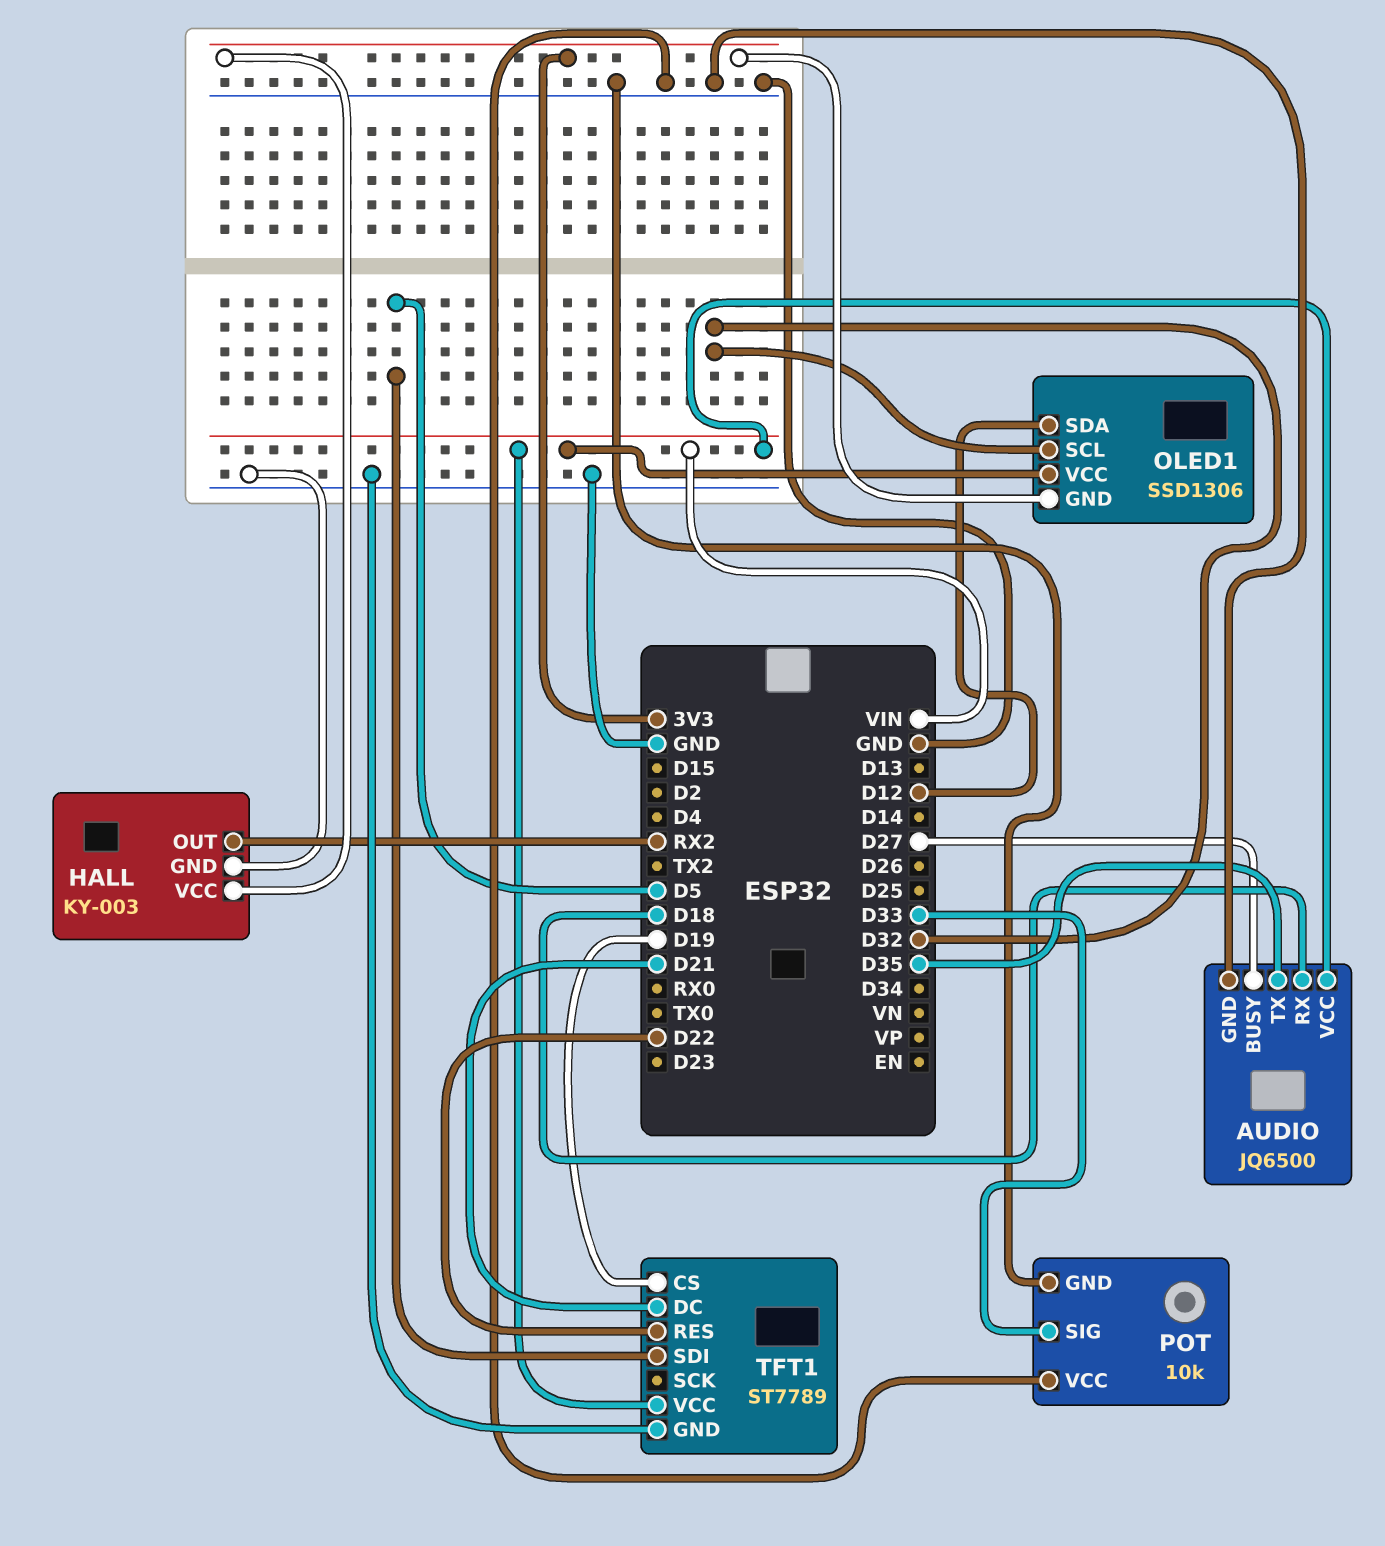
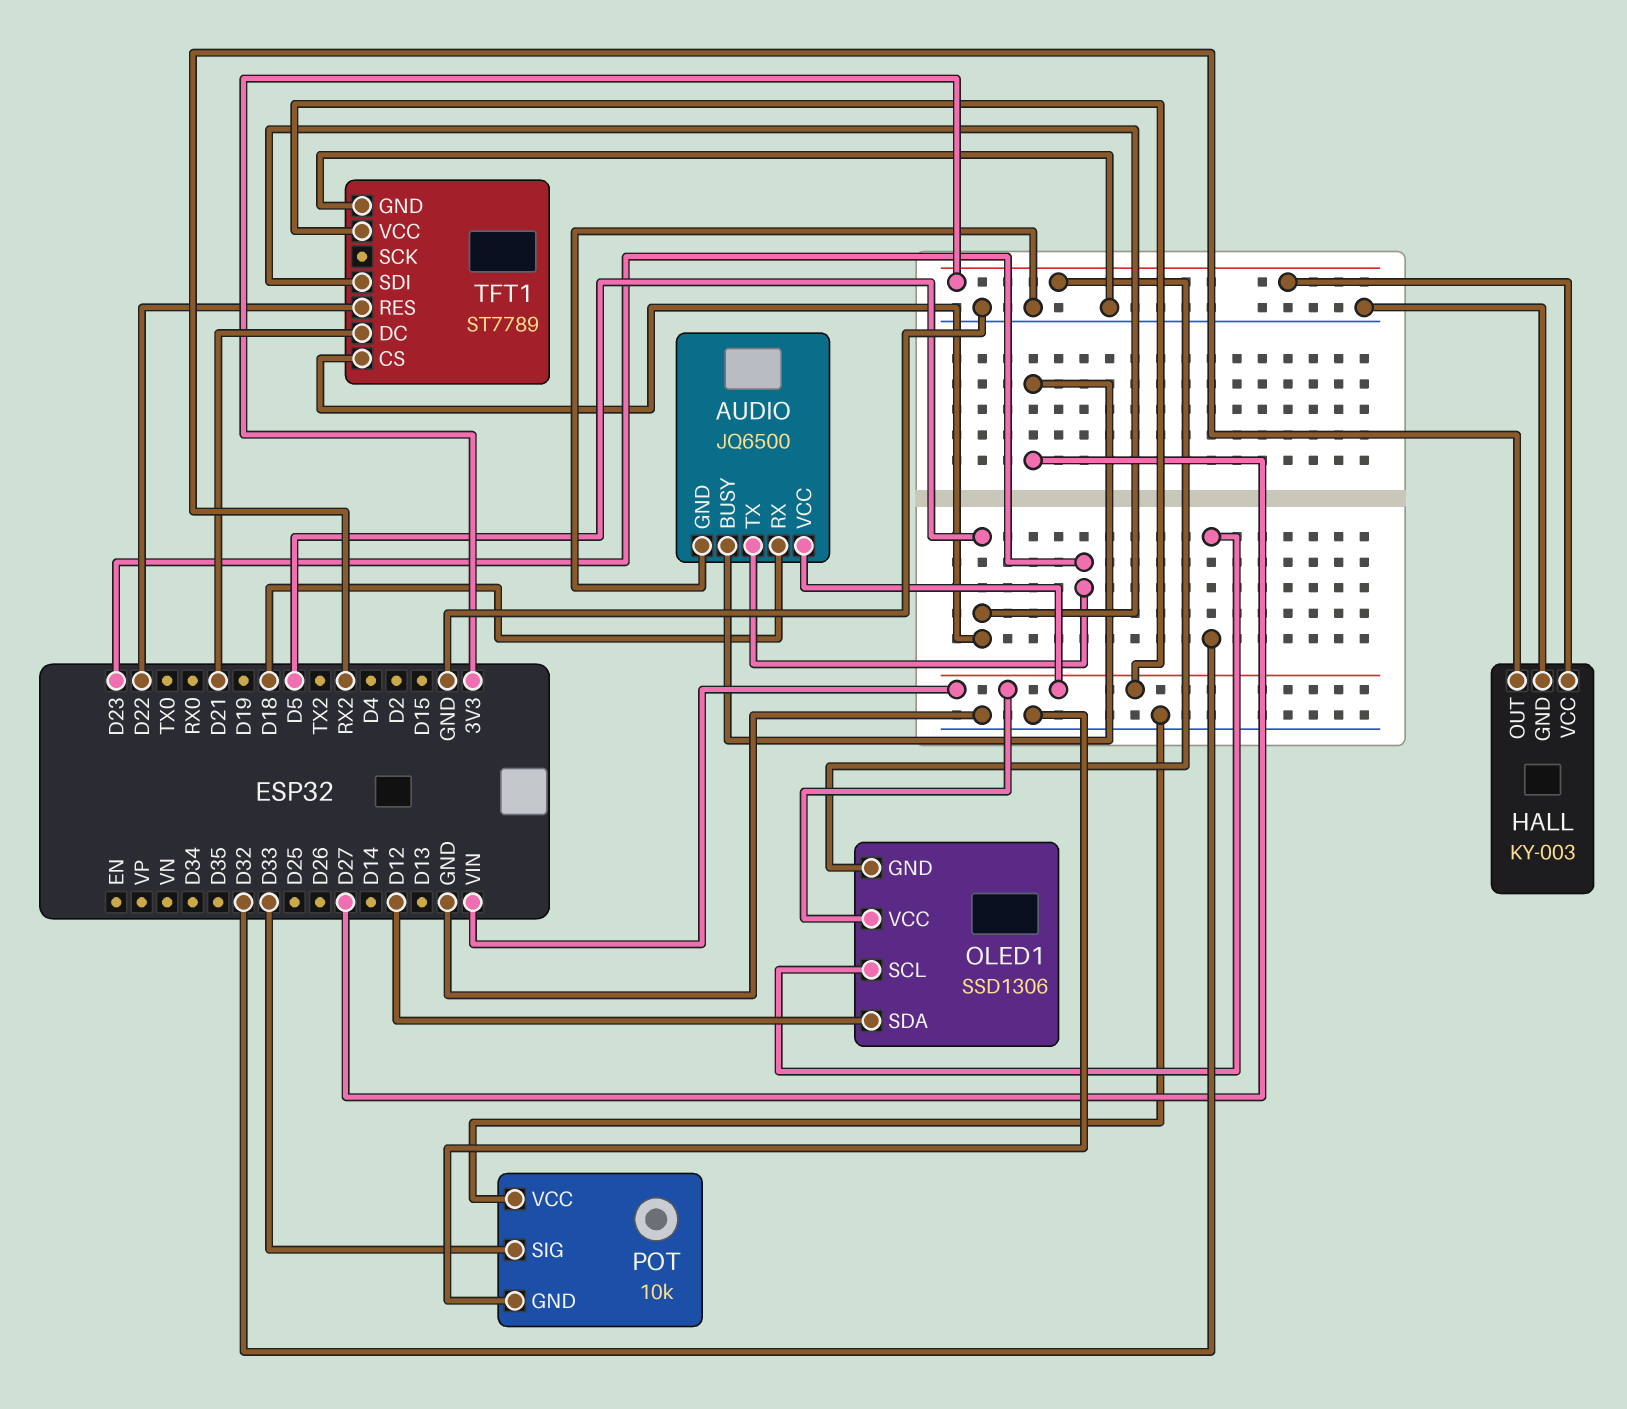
AUDIO pin TX: D35 -> D23
TFT1 pin CS: D19 -> D5

